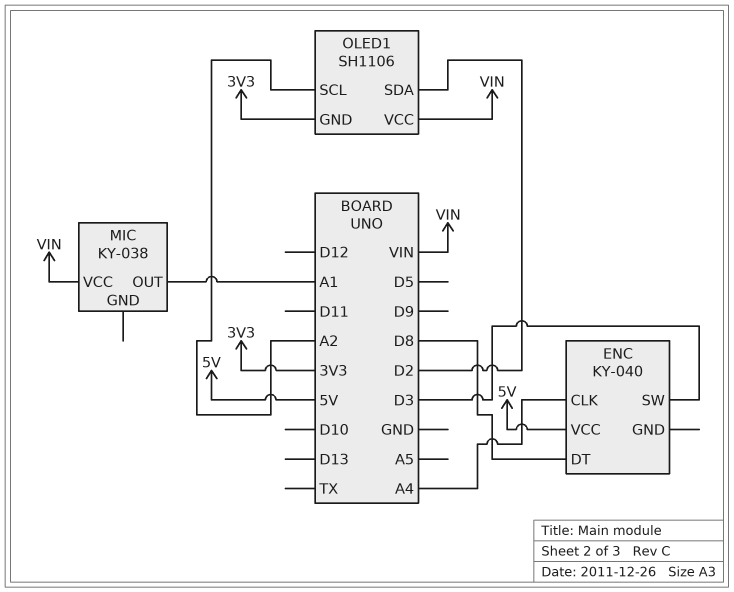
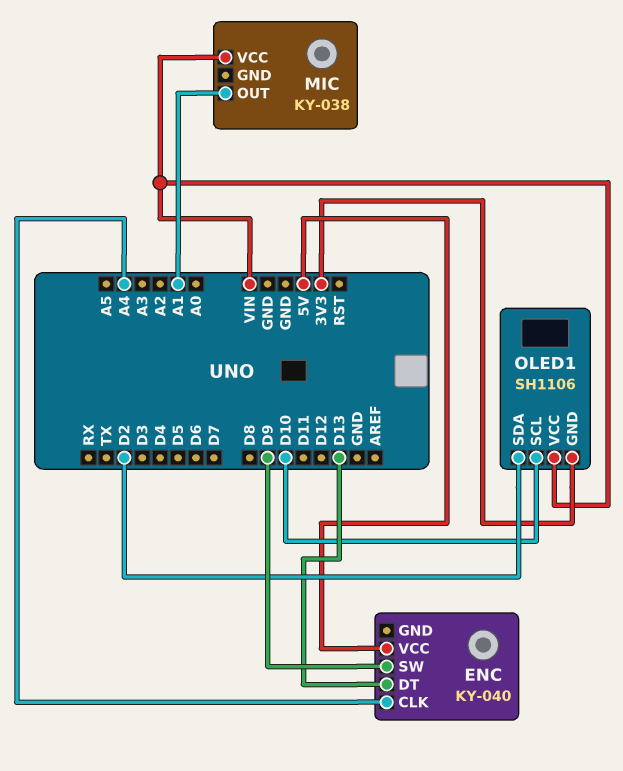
ENC pin DT: D8 -> D13
ENC pin SW: D3 -> D9
OLED1 pin SCL: A2 -> D10

